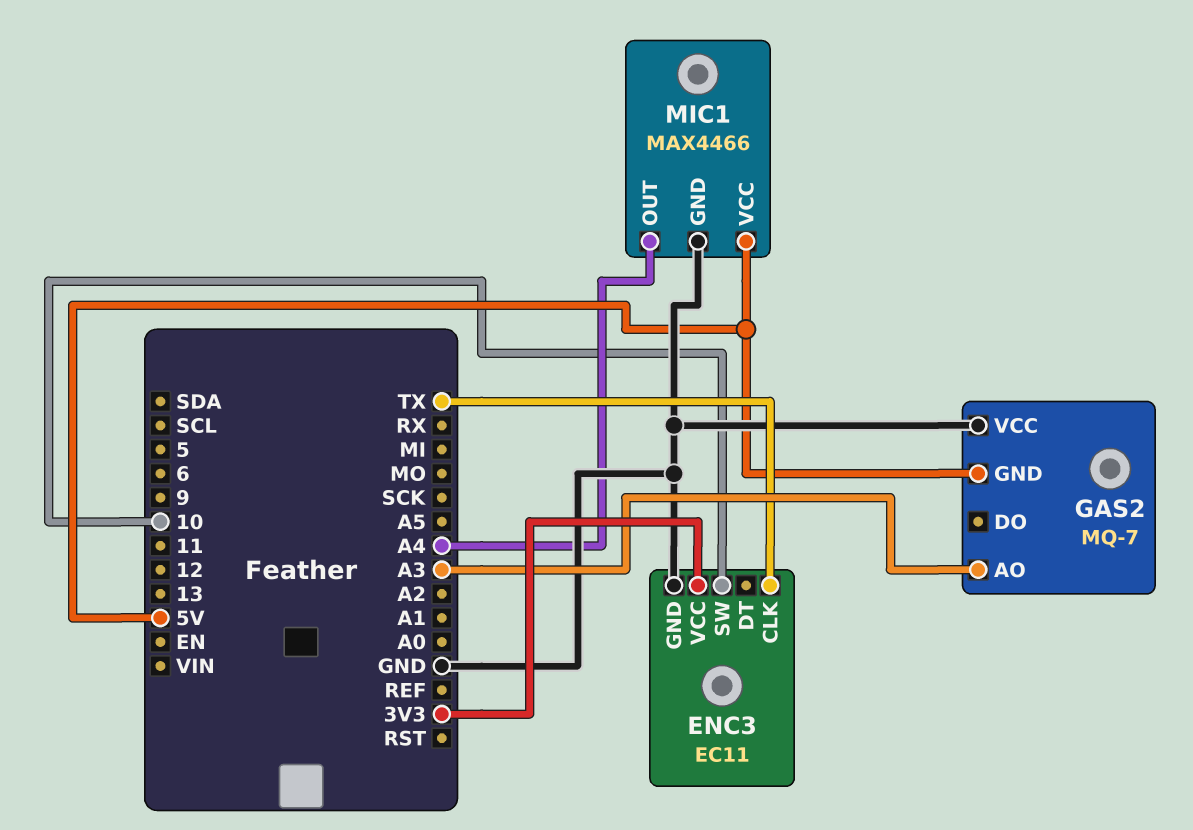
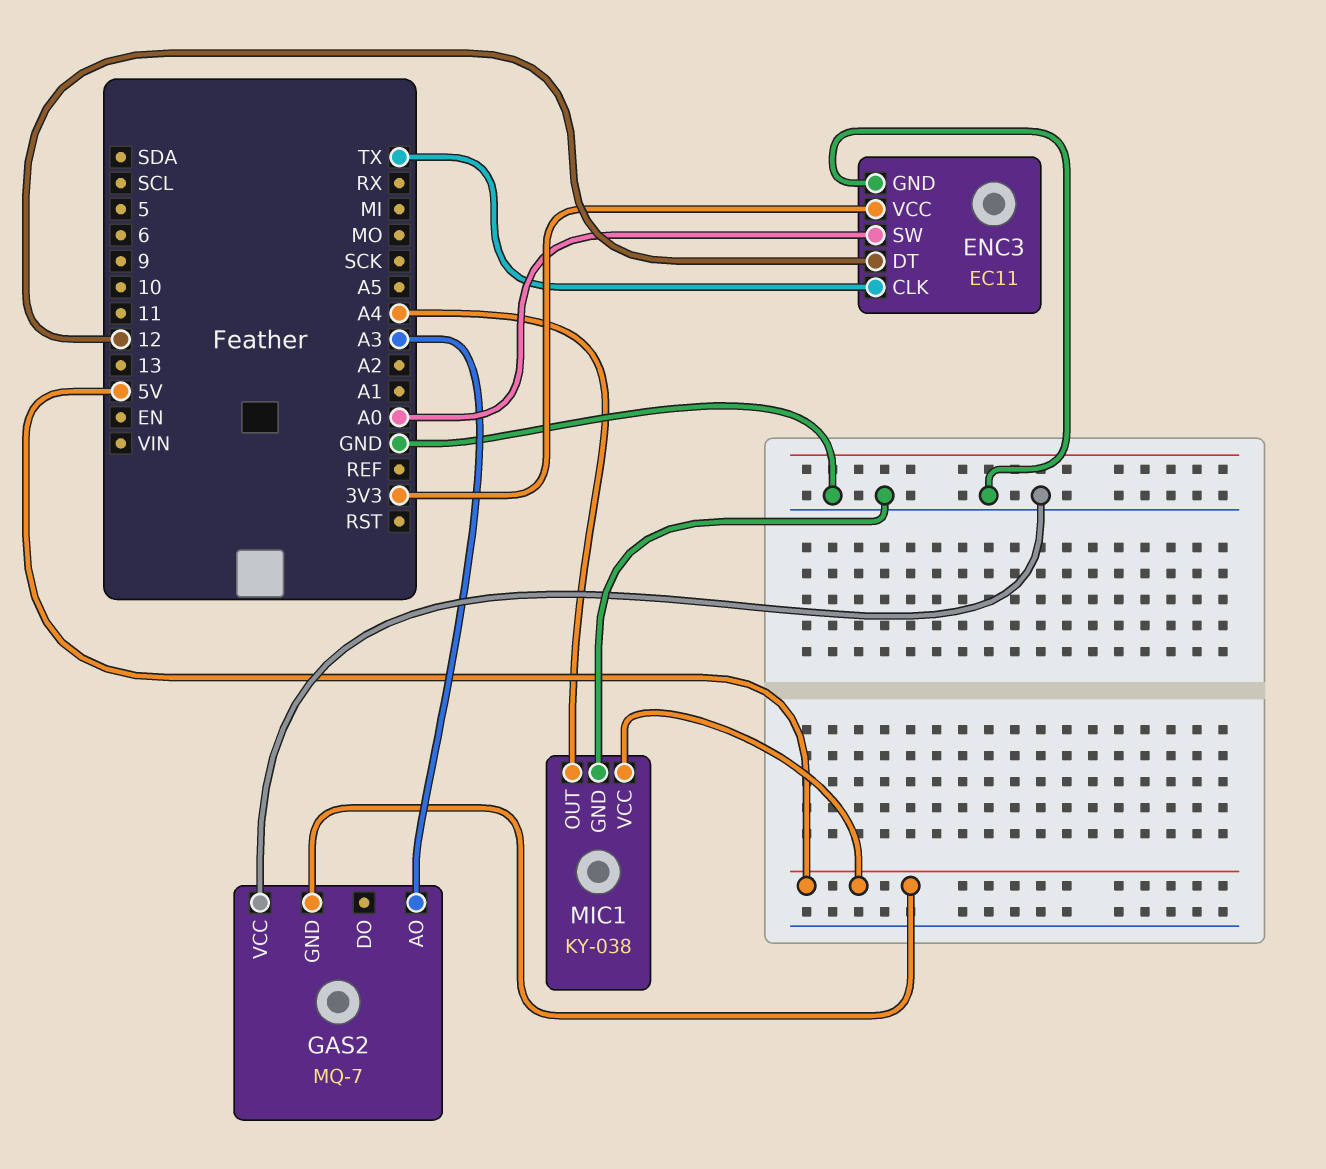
ENC3 pin DT: none -> 12
ENC3 pin SW: 10 -> A0
MIC1: MAX4466 -> KY-038

